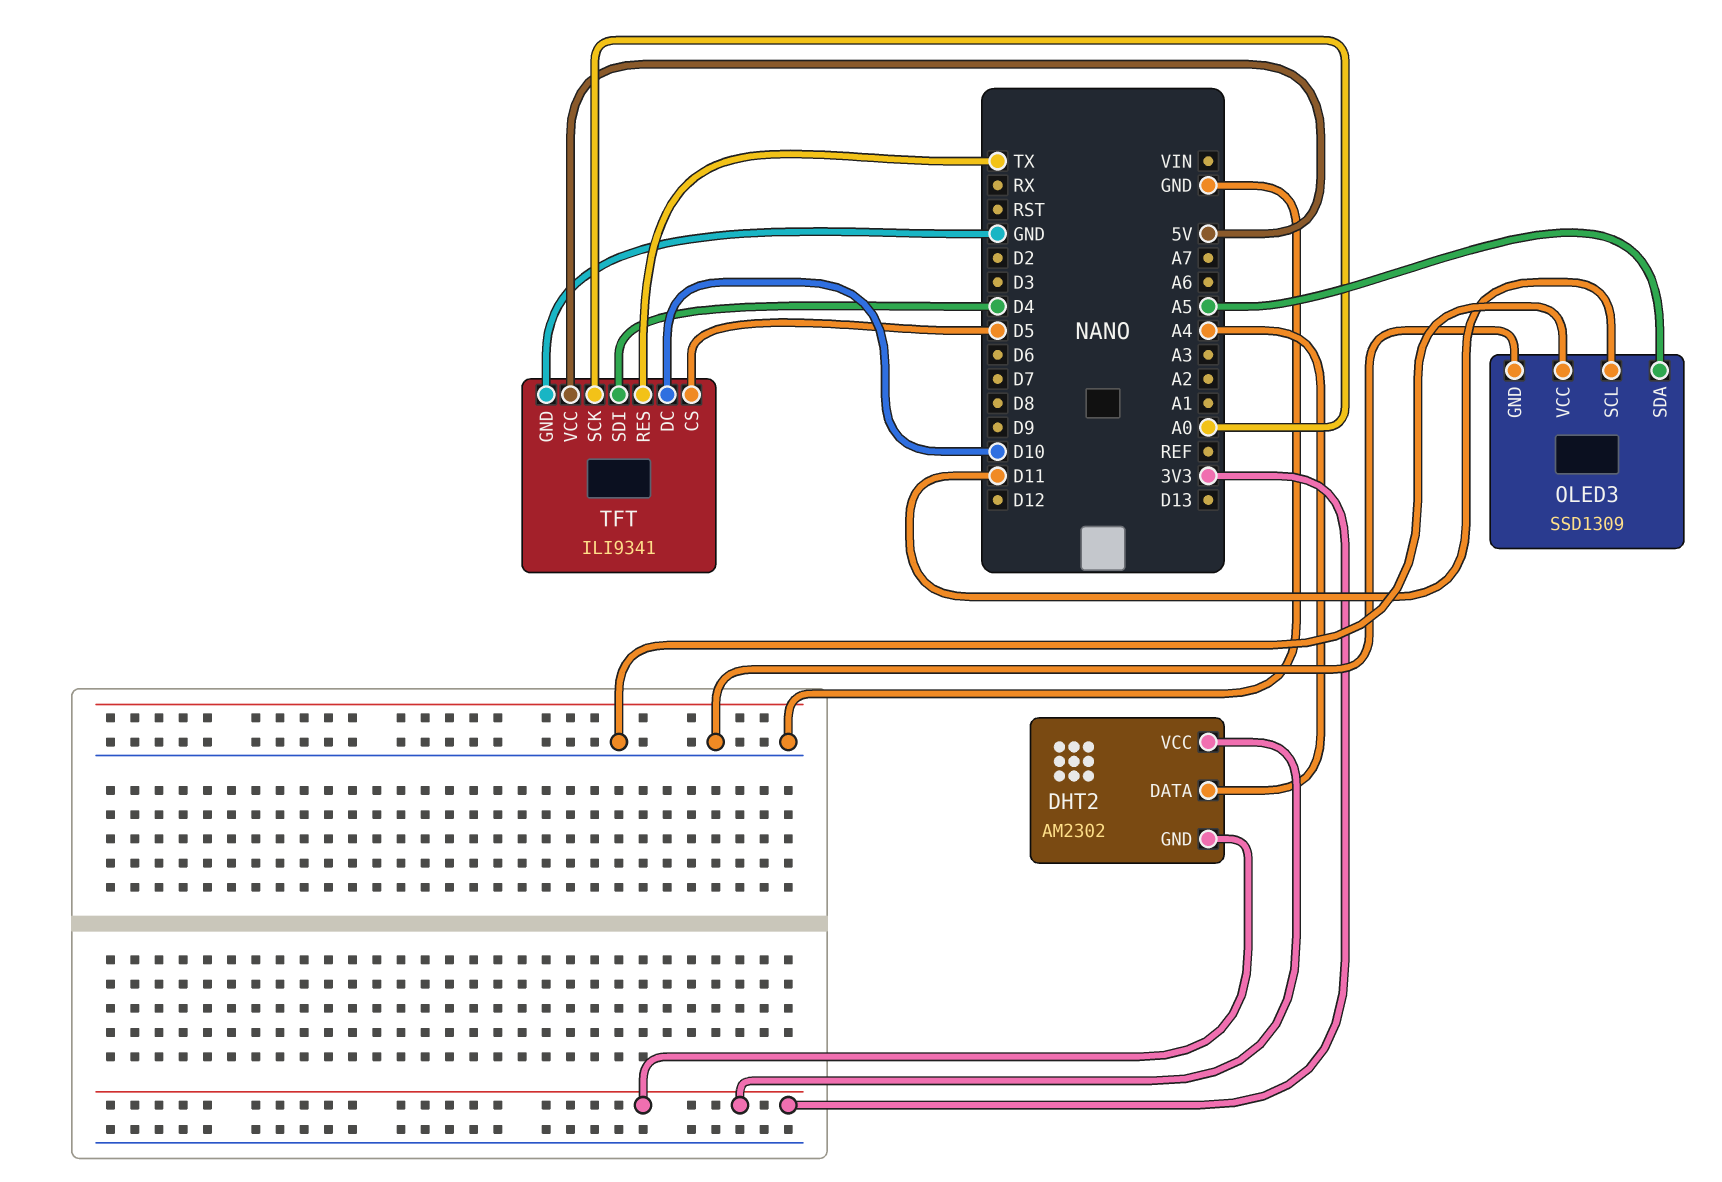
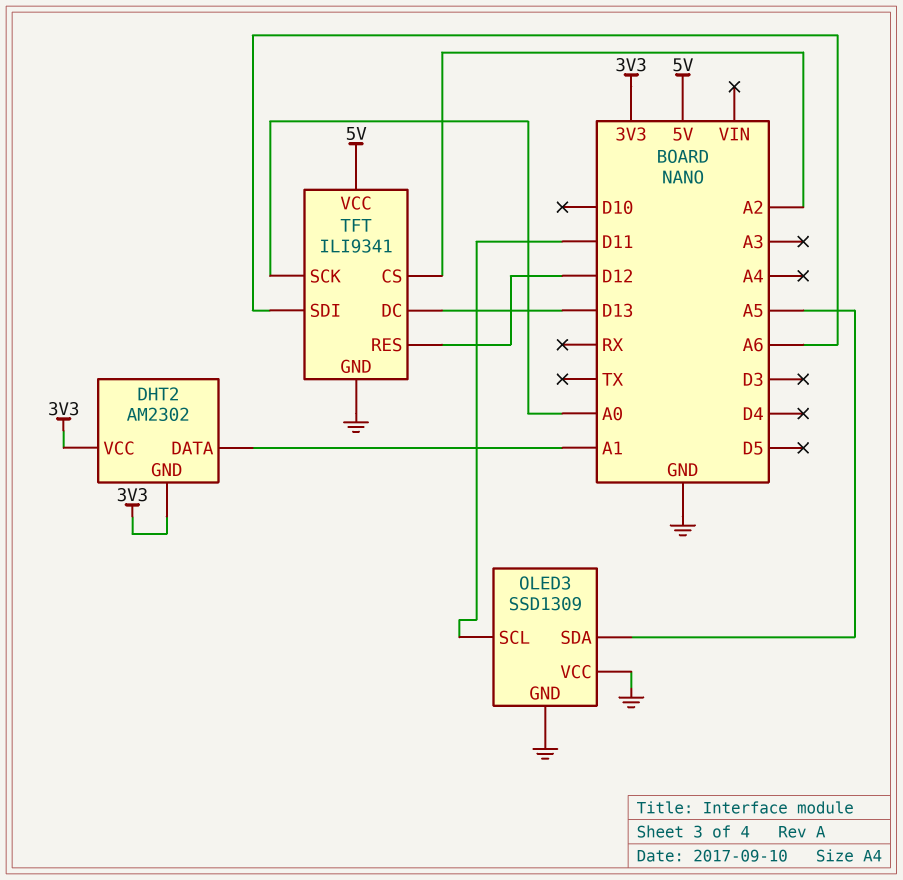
DHT2 pin DATA: A4 -> A1
TFT pin CS: D5 -> A2
TFT pin DC: D10 -> D13
TFT pin RES: TX -> D12
TFT pin SDI: D4 -> A6

